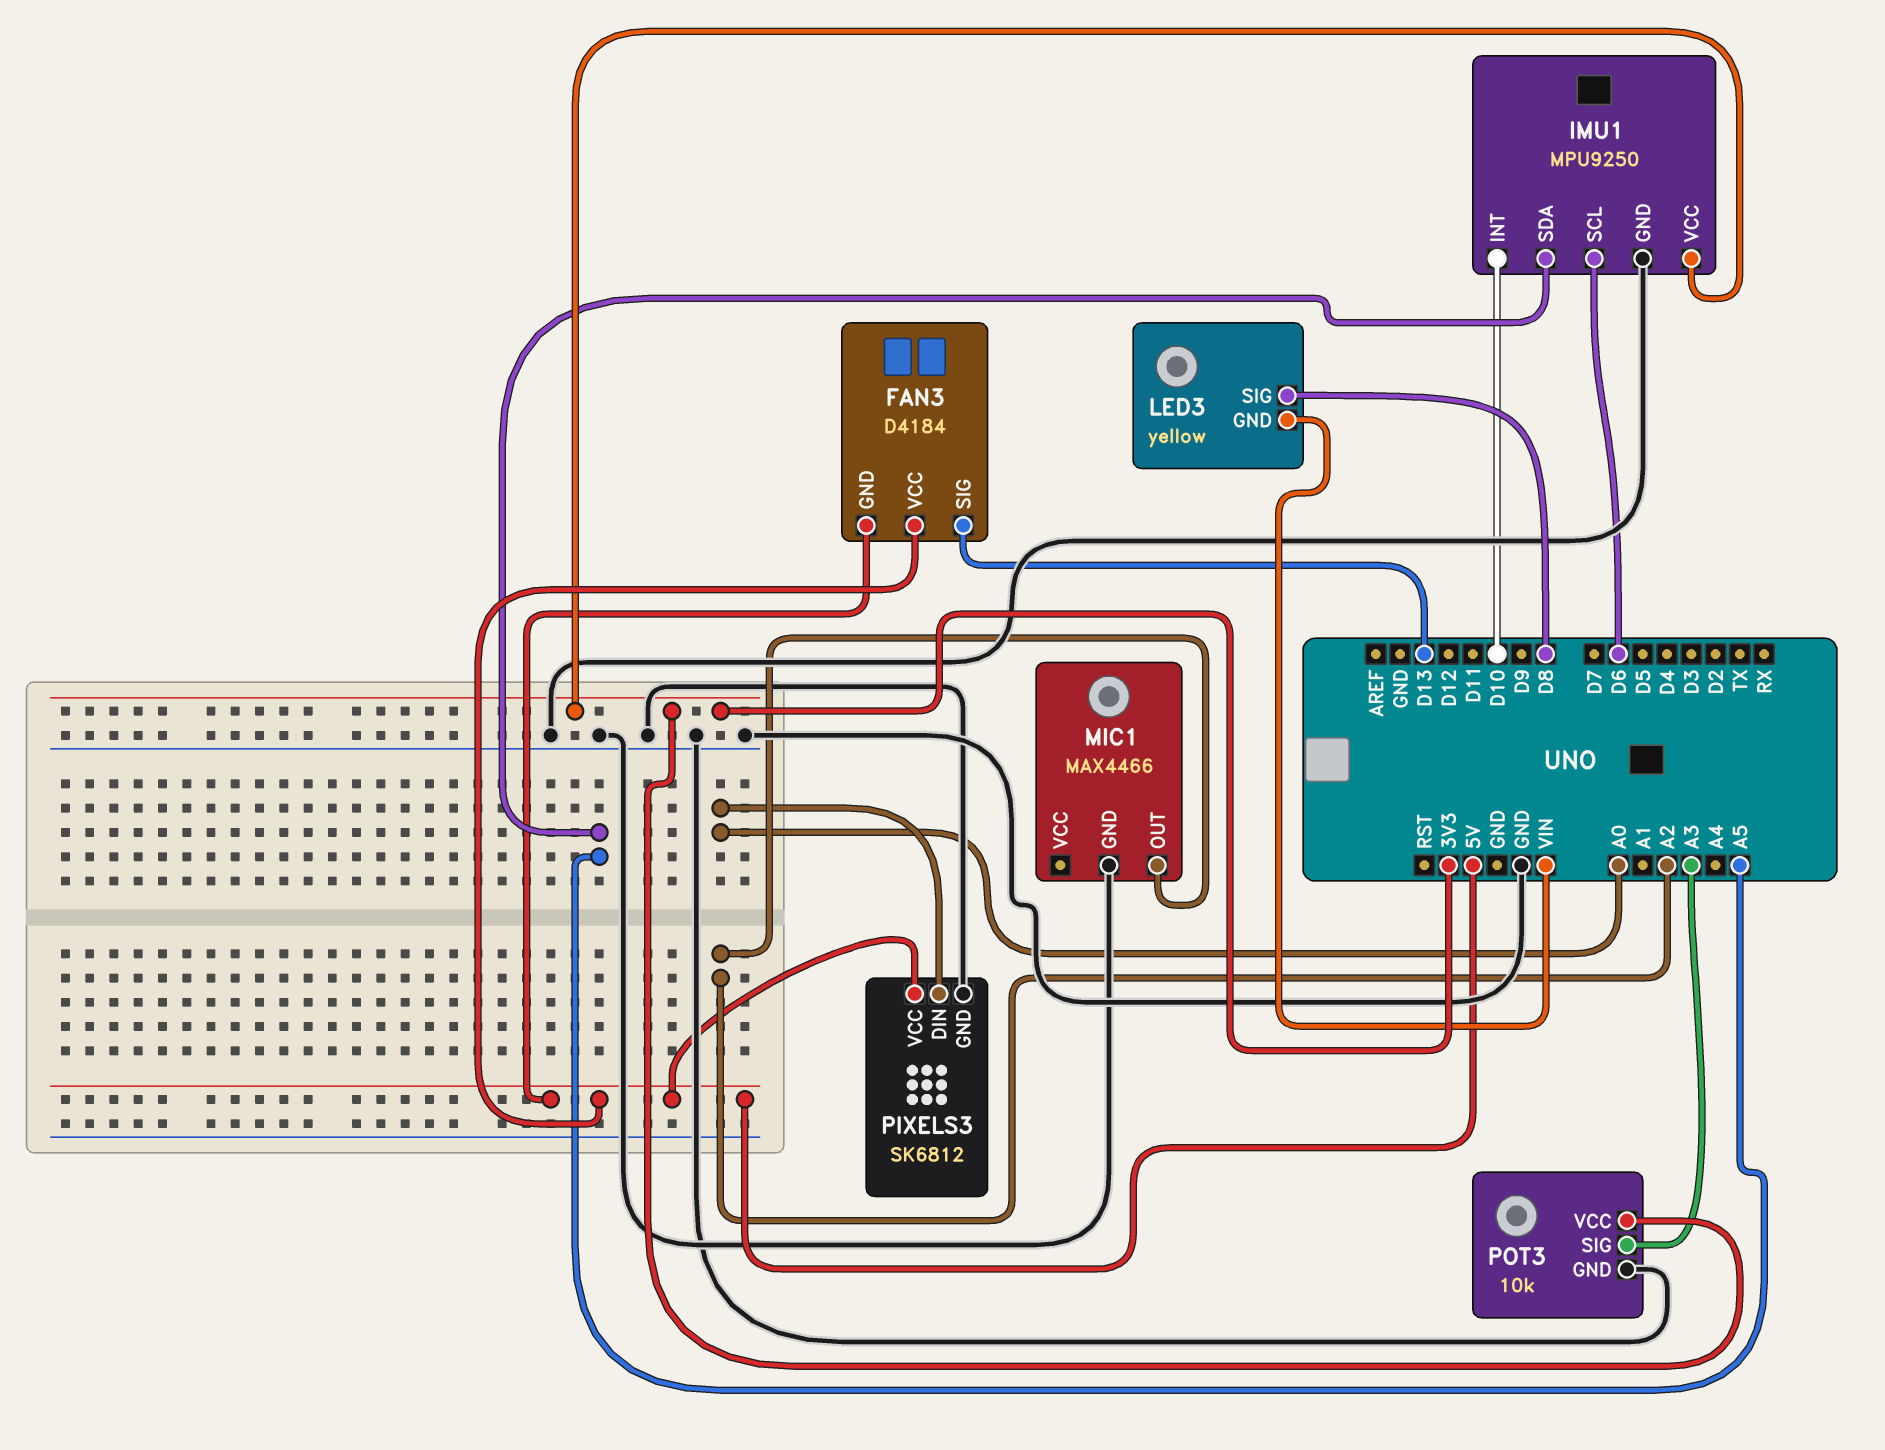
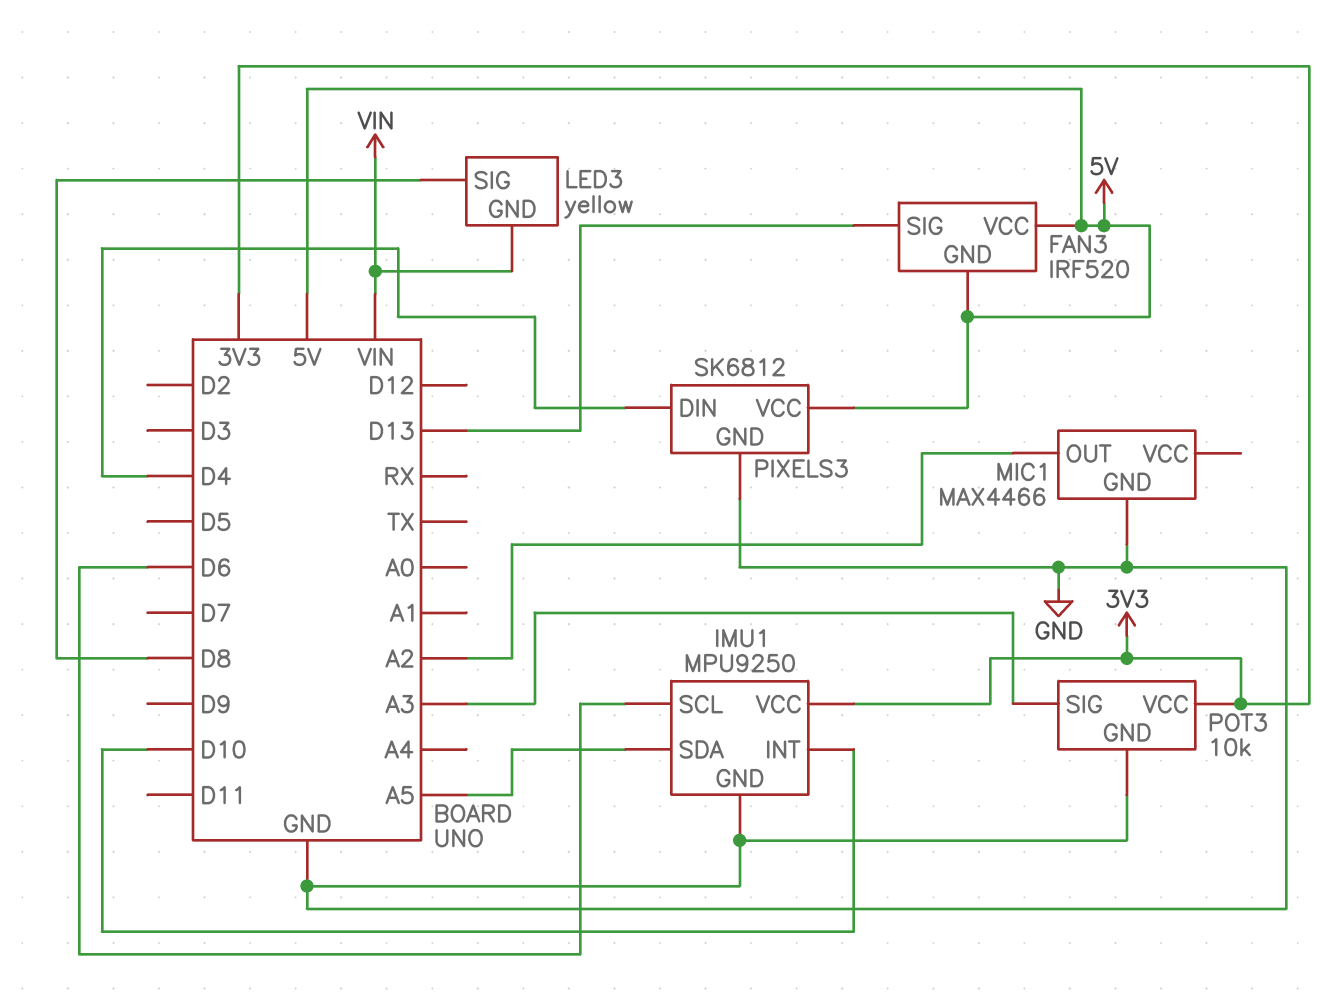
FAN3: D4184 -> IRF520
PIXELS3 pin DIN: A0 -> D4

